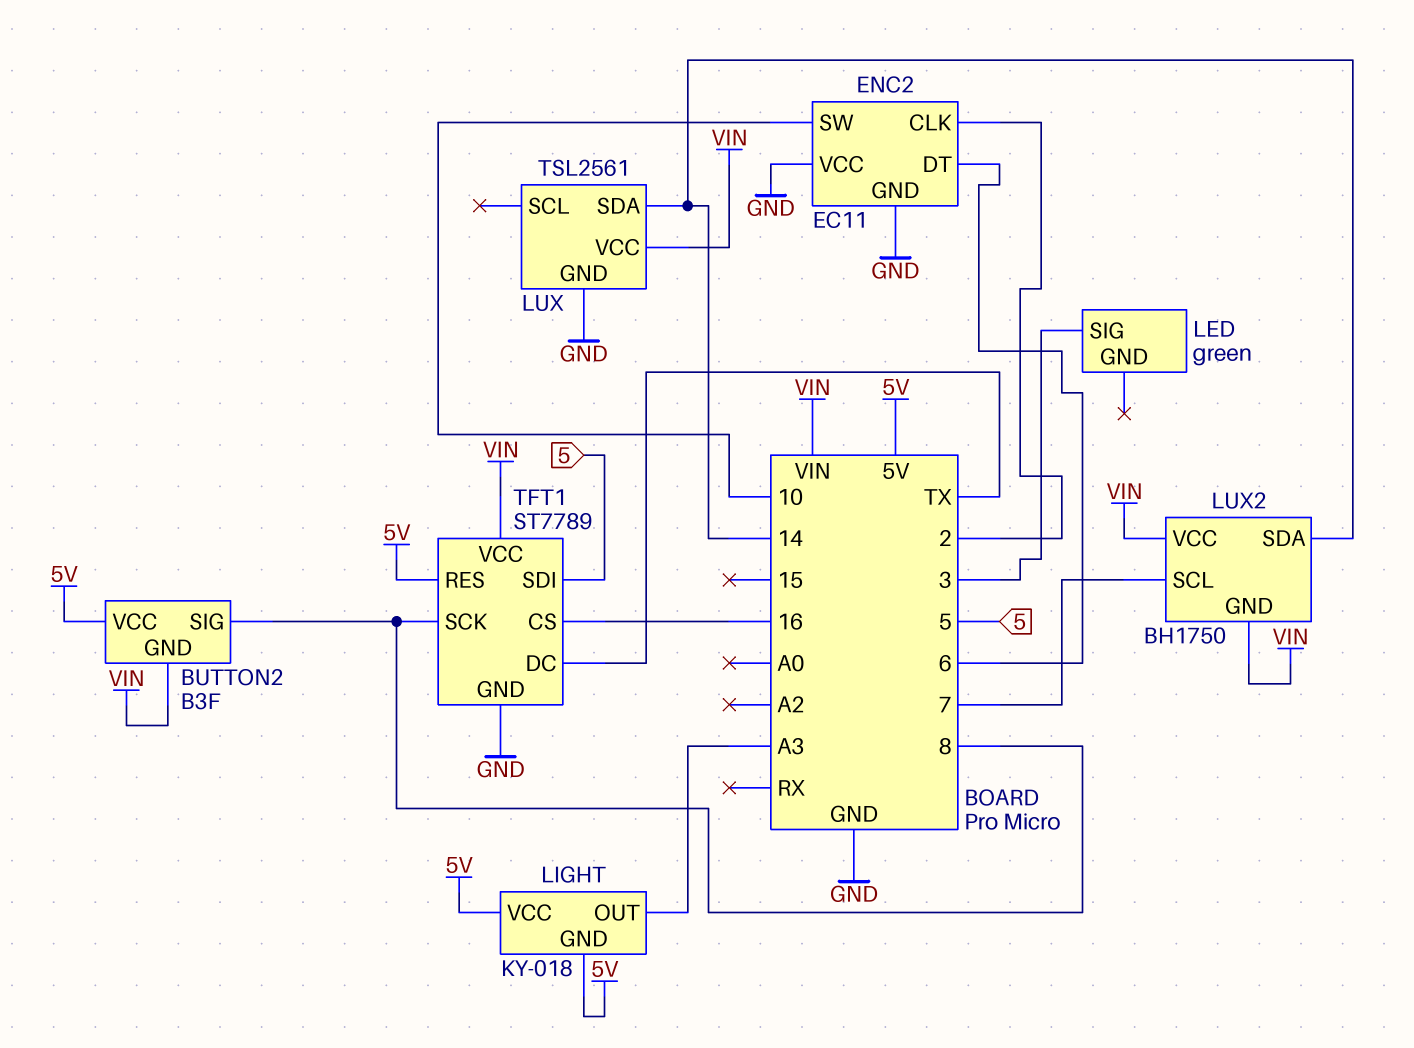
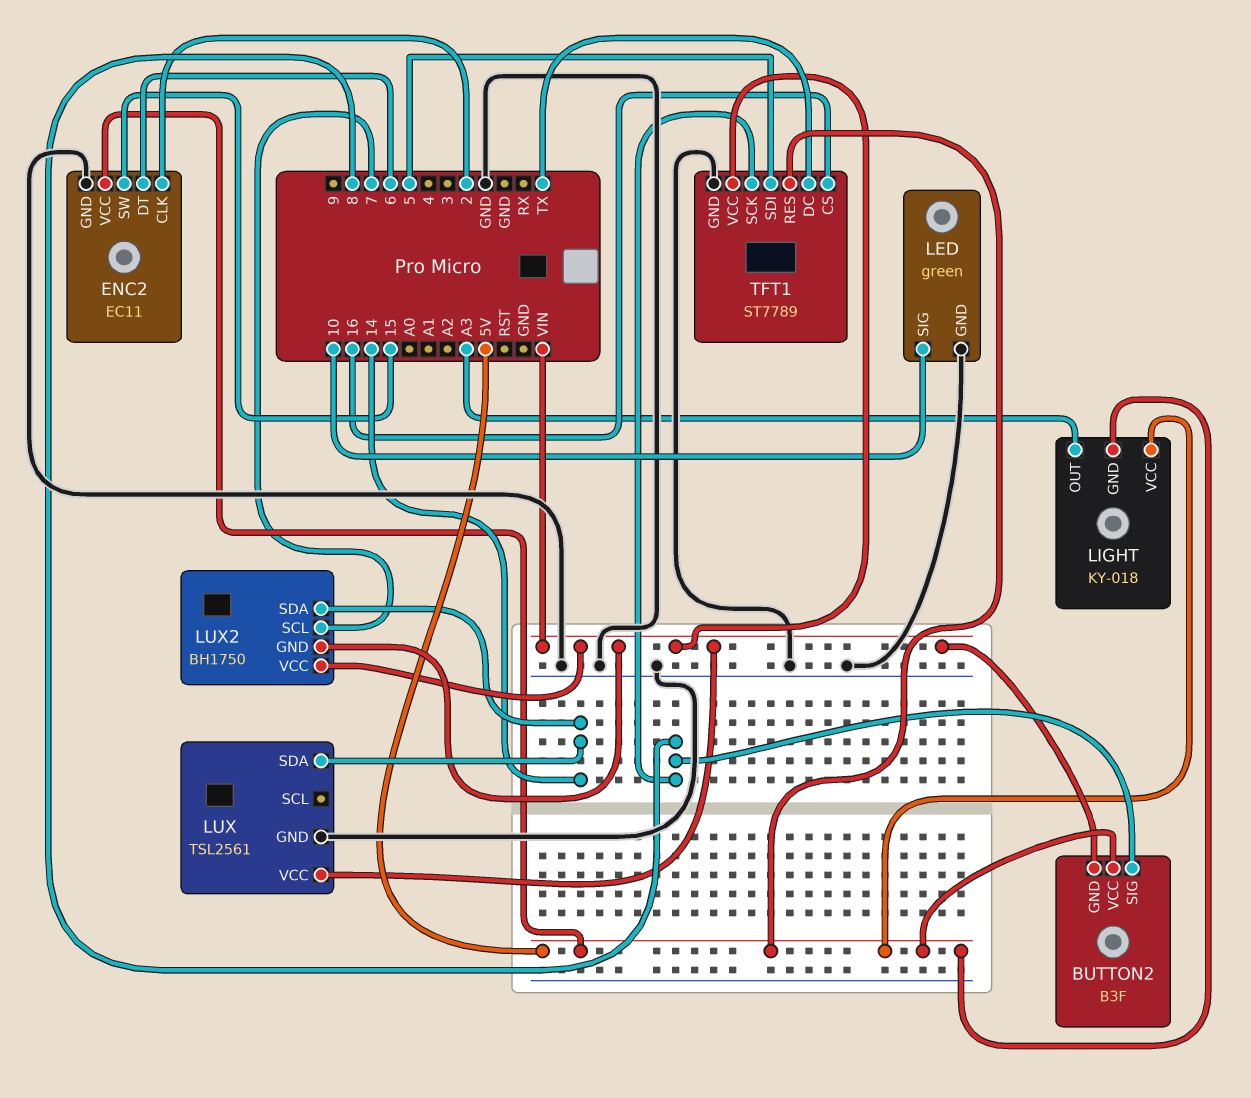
ENC2 pin SW: 10 -> 15
ENC2 pin VCC: GND -> 5V
LED pin GND: none -> GND
LED pin SIG: 3 -> 10

